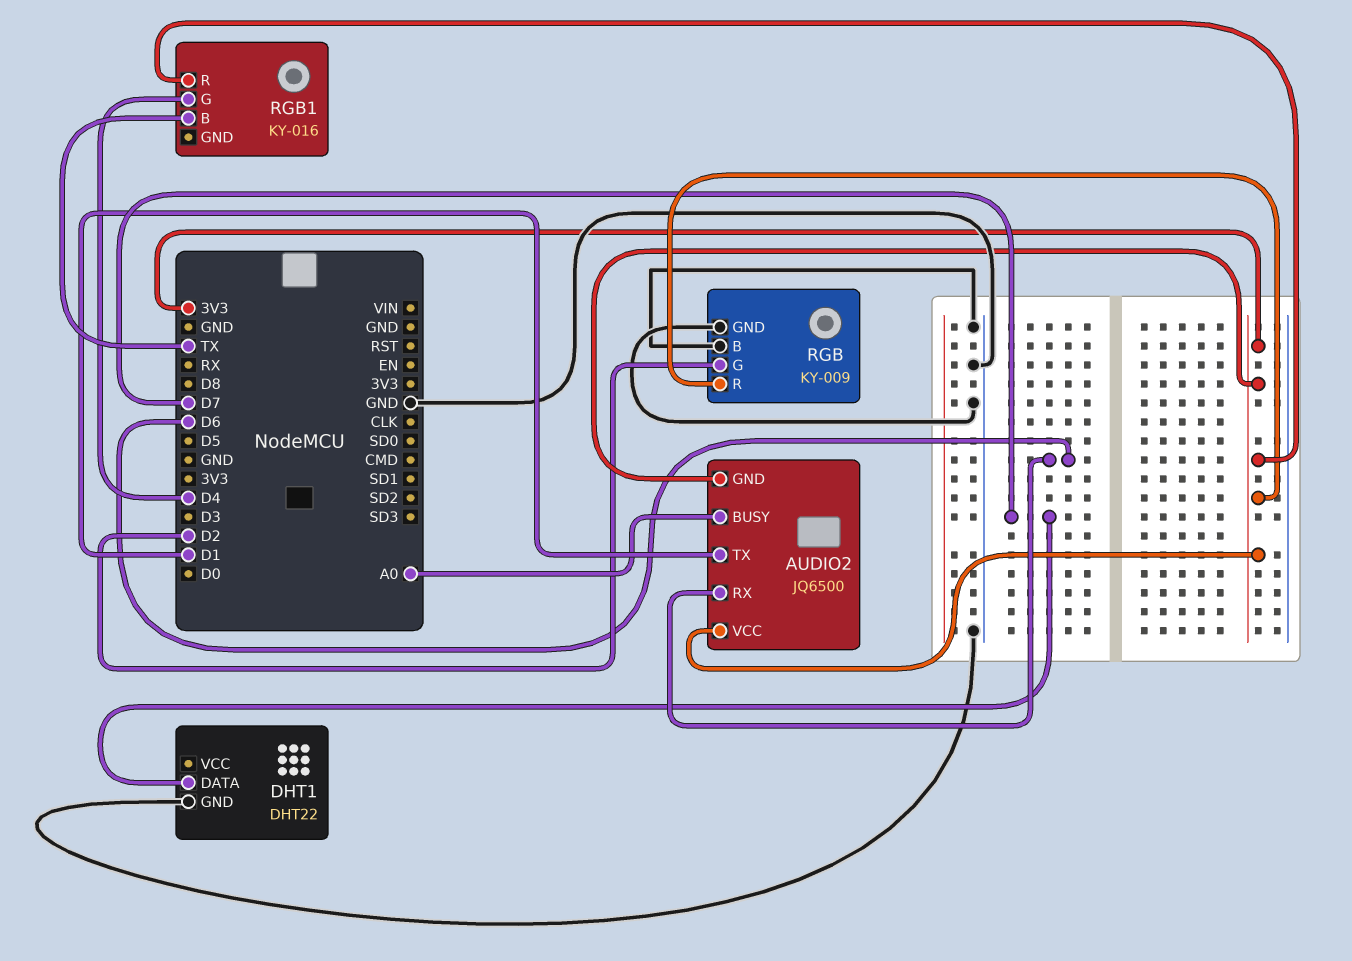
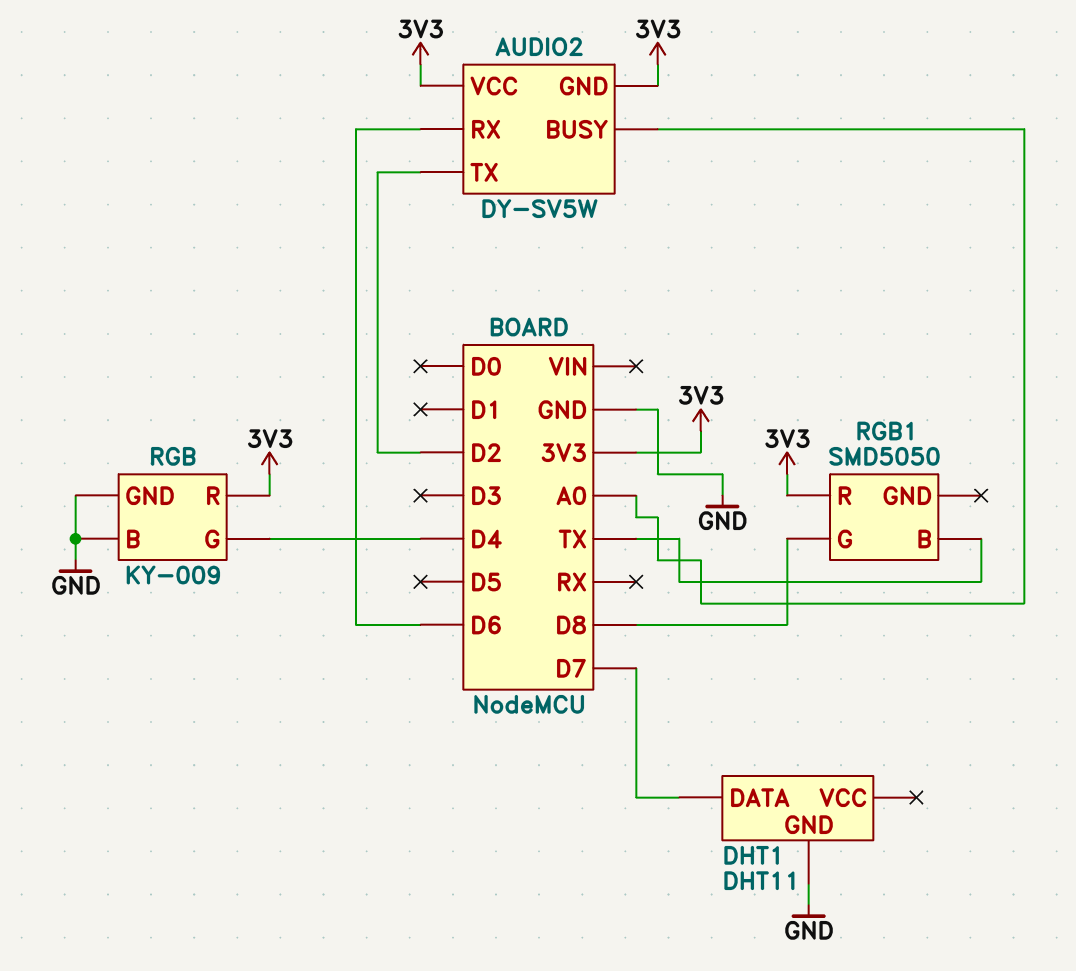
AUDIO2: JQ6500 -> DY-SV5W
AUDIO2 pin TX: D1 -> D2
DHT1: DHT22 -> DHT11
RGB pin G: D2 -> D4
RGB1: KY-016 -> SMD5050
RGB1 pin G: D4 -> D8

